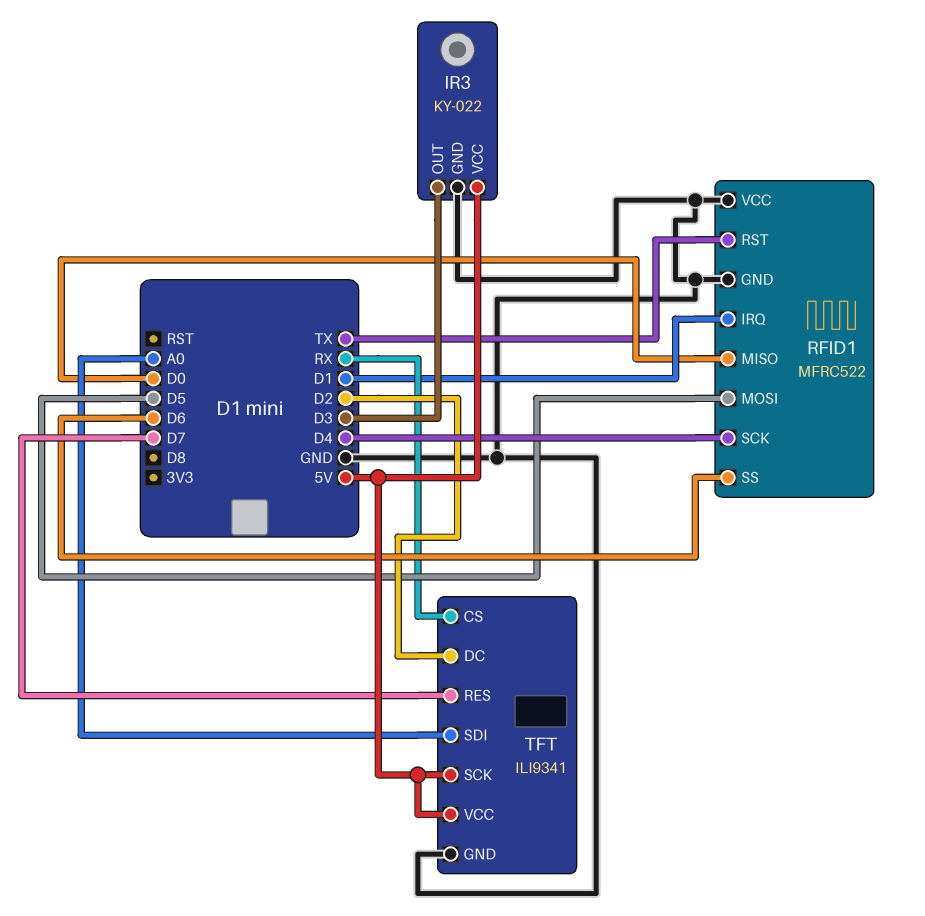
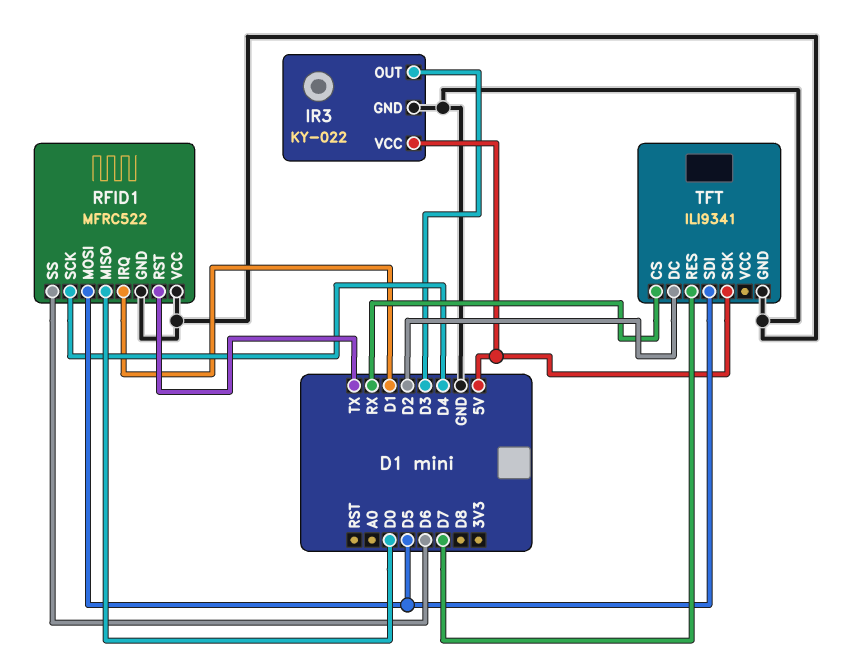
TFT pin SDI: A0 -> D5
TFT pin VCC: 5V -> none

